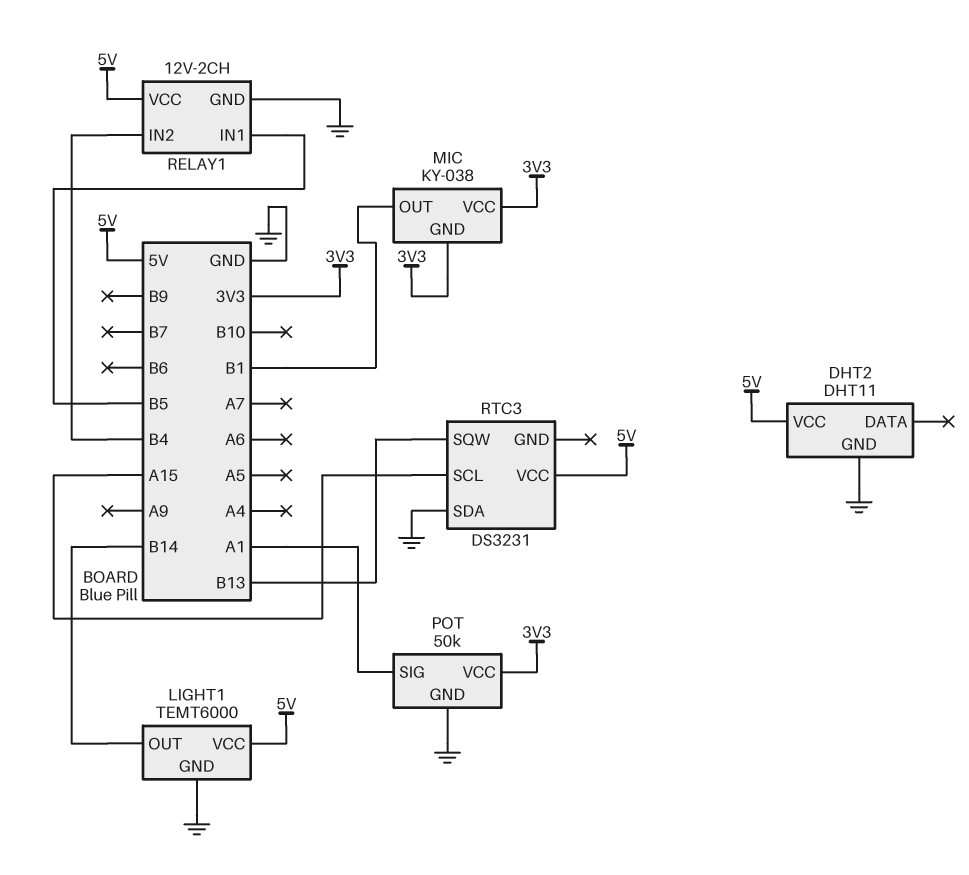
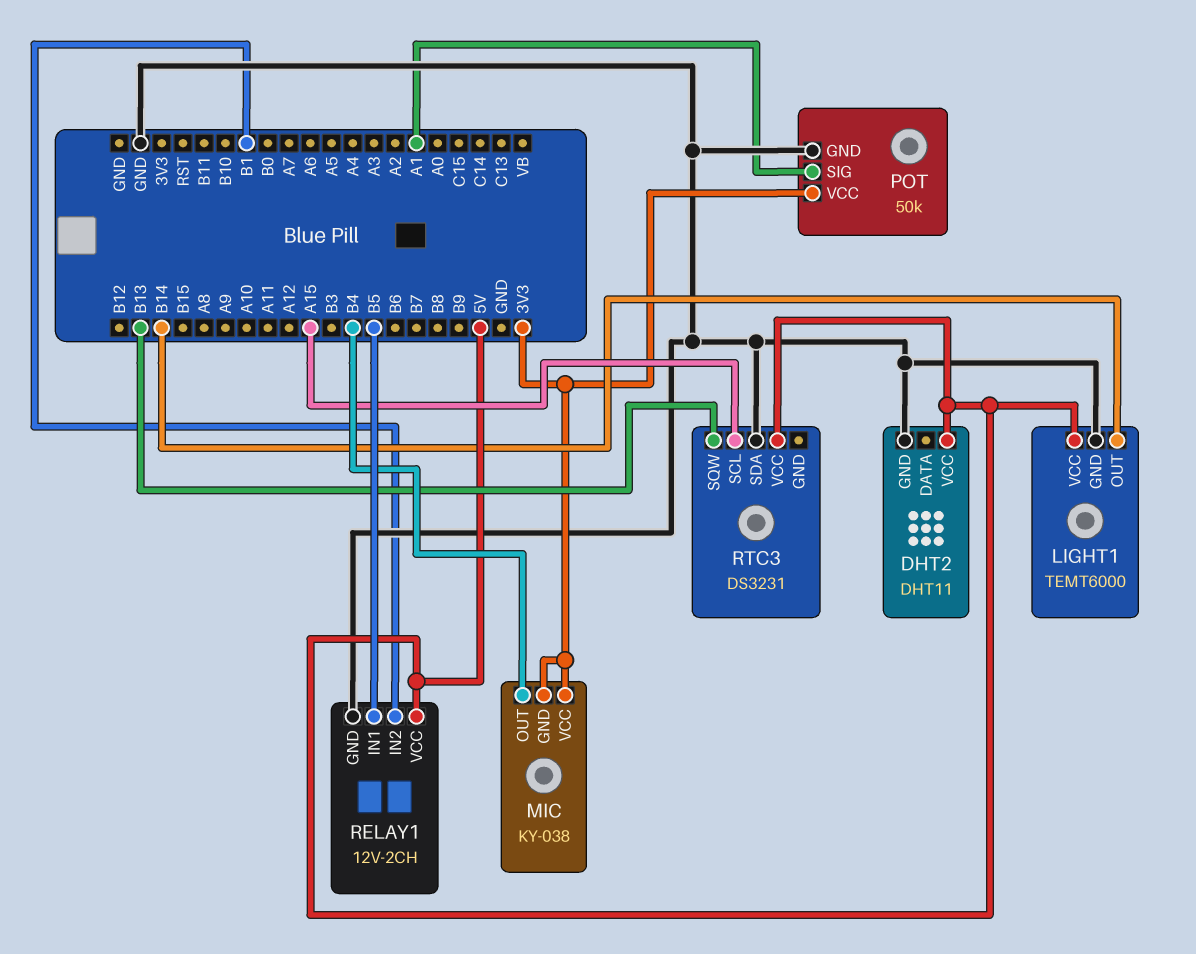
MIC pin OUT: B1 -> B4
RELAY1 pin IN2: B4 -> B1

